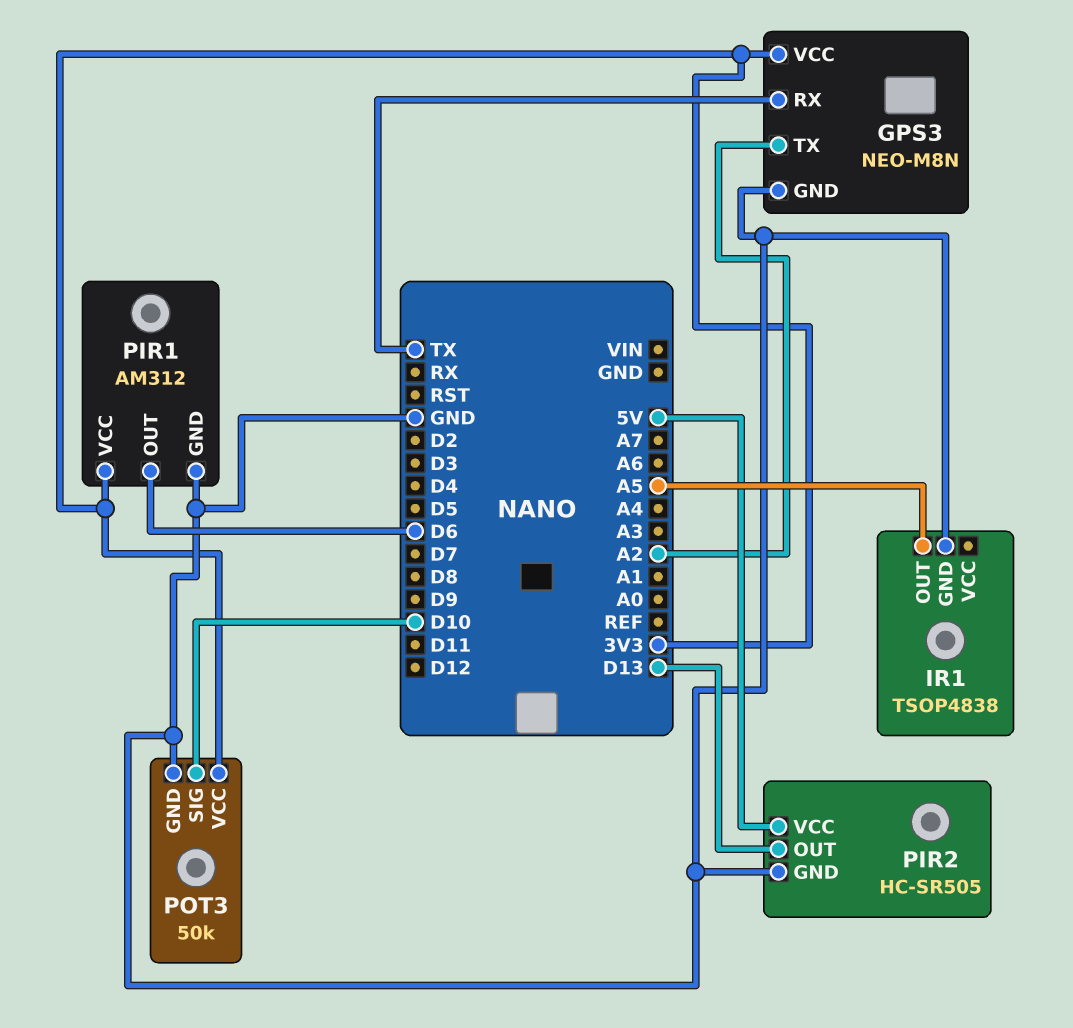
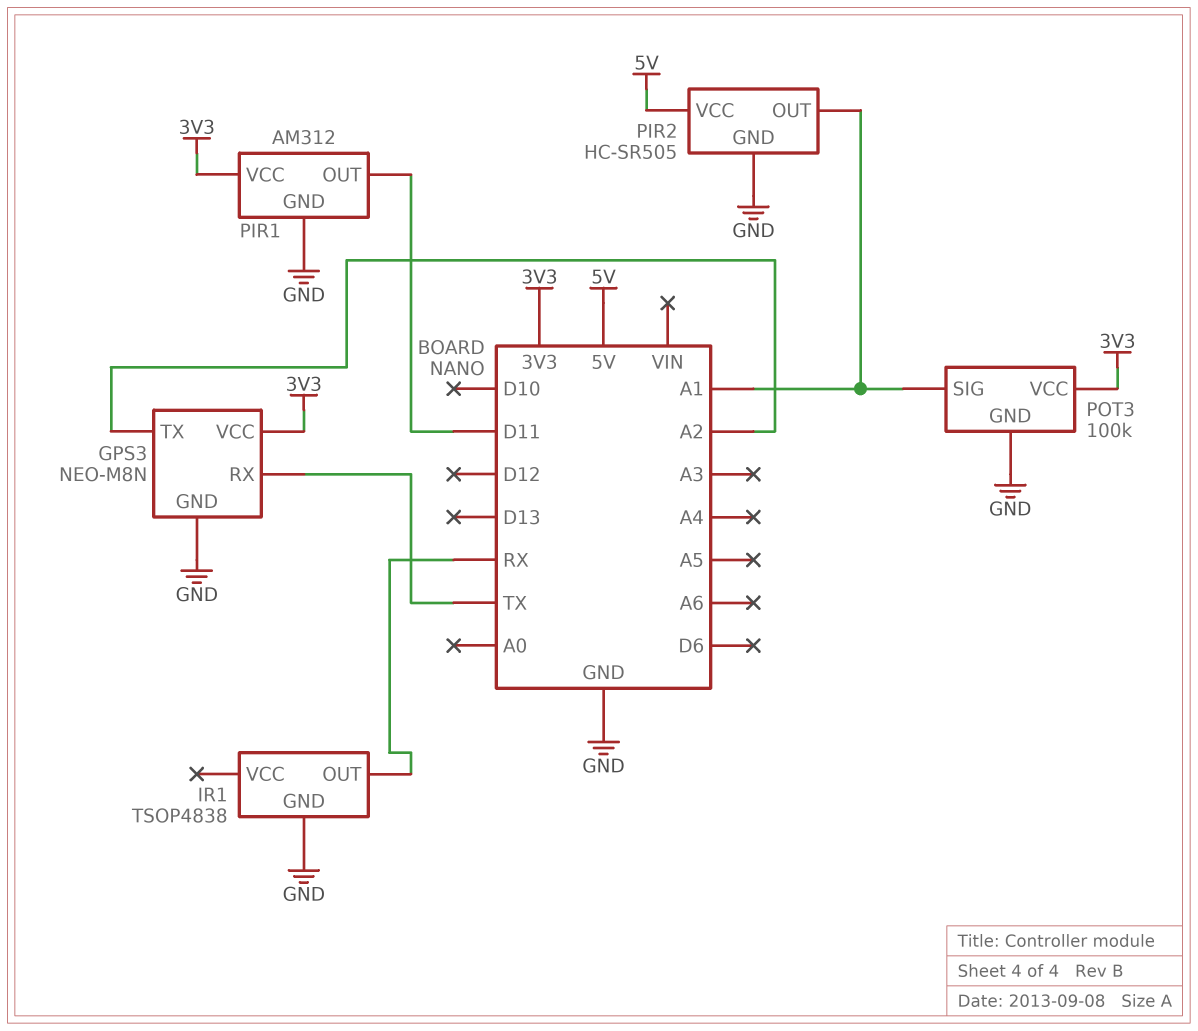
IR1 pin OUT: A5 -> RX
PIR1 pin OUT: D6 -> D11
PIR2 pin OUT: D13 -> A1
POT3: 50k -> 100k
POT3 pin SIG: D10 -> A1

